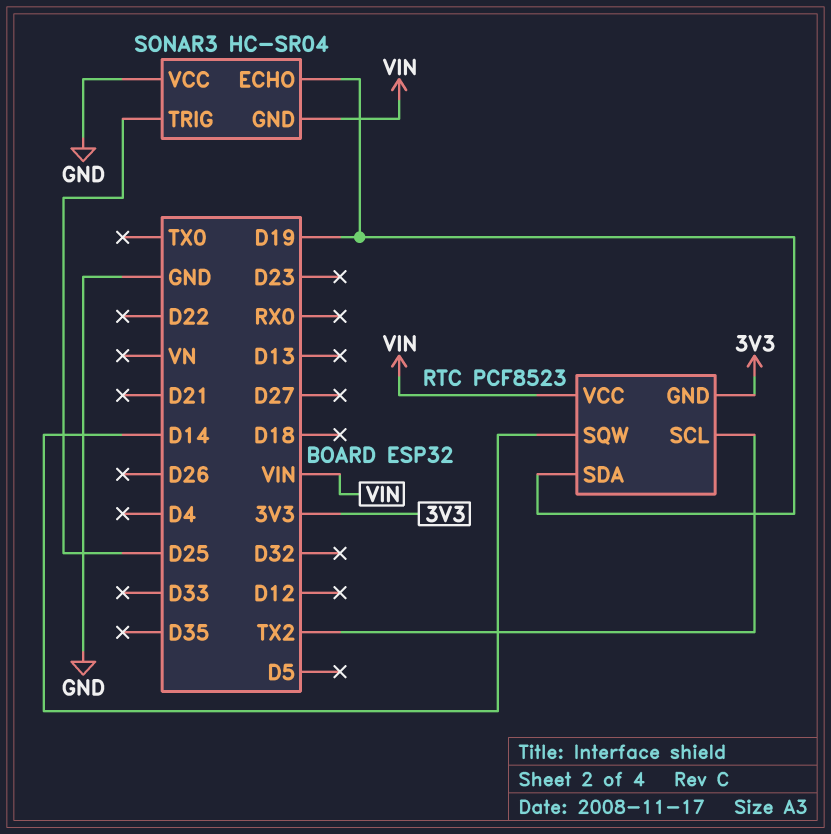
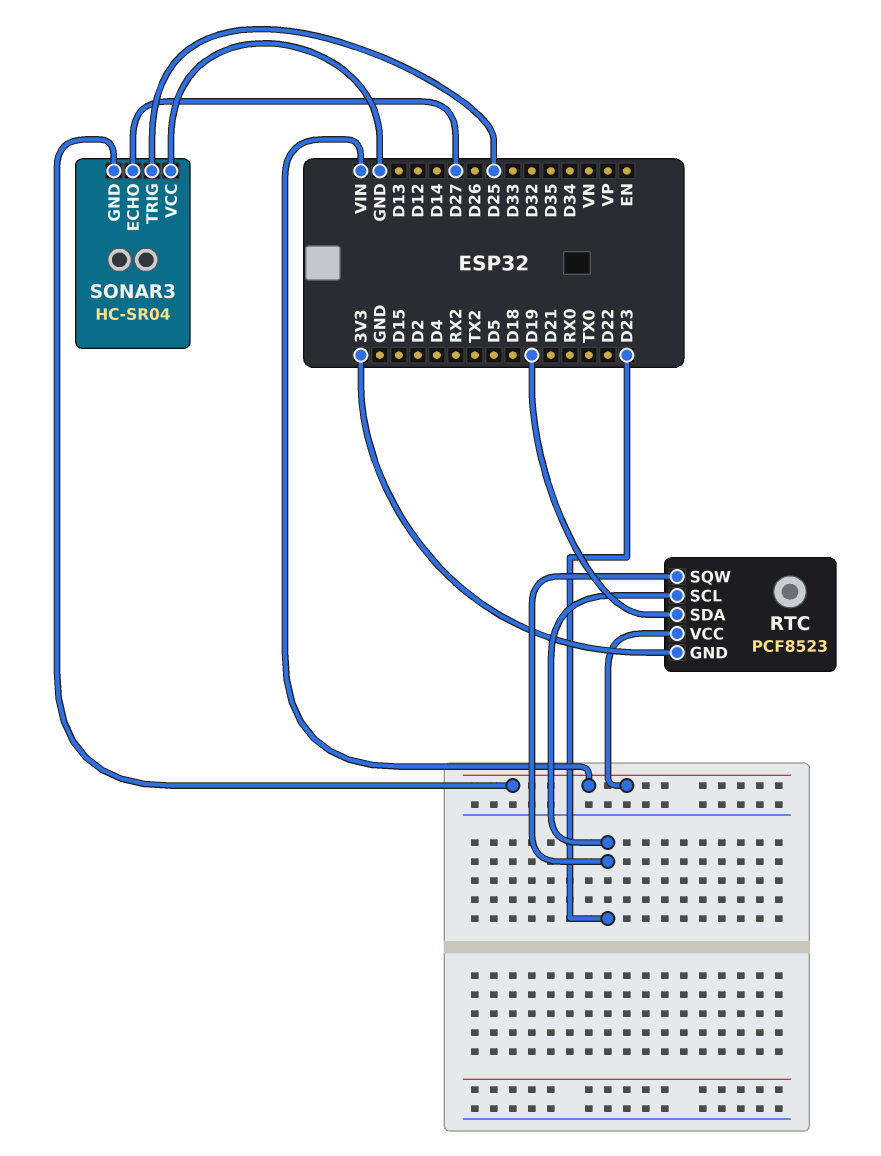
RTC pin SCL: TX2 -> D23
RTC pin SQW: D14 -> D23
SONAR3 pin ECHO: D19 -> D27

